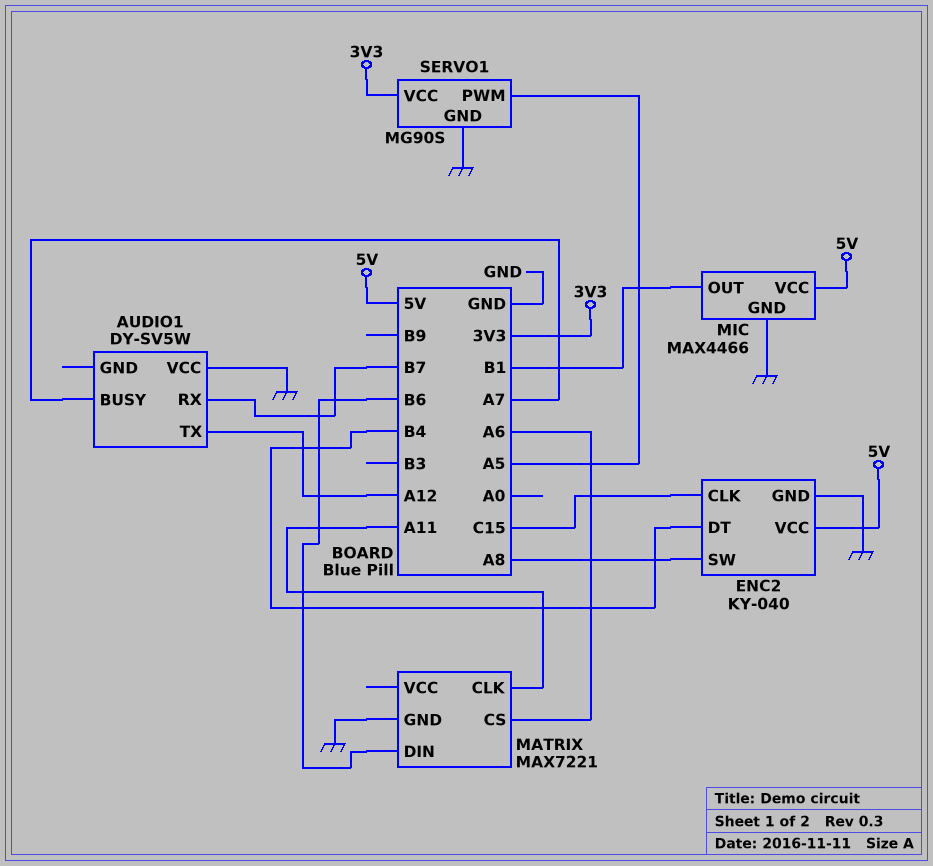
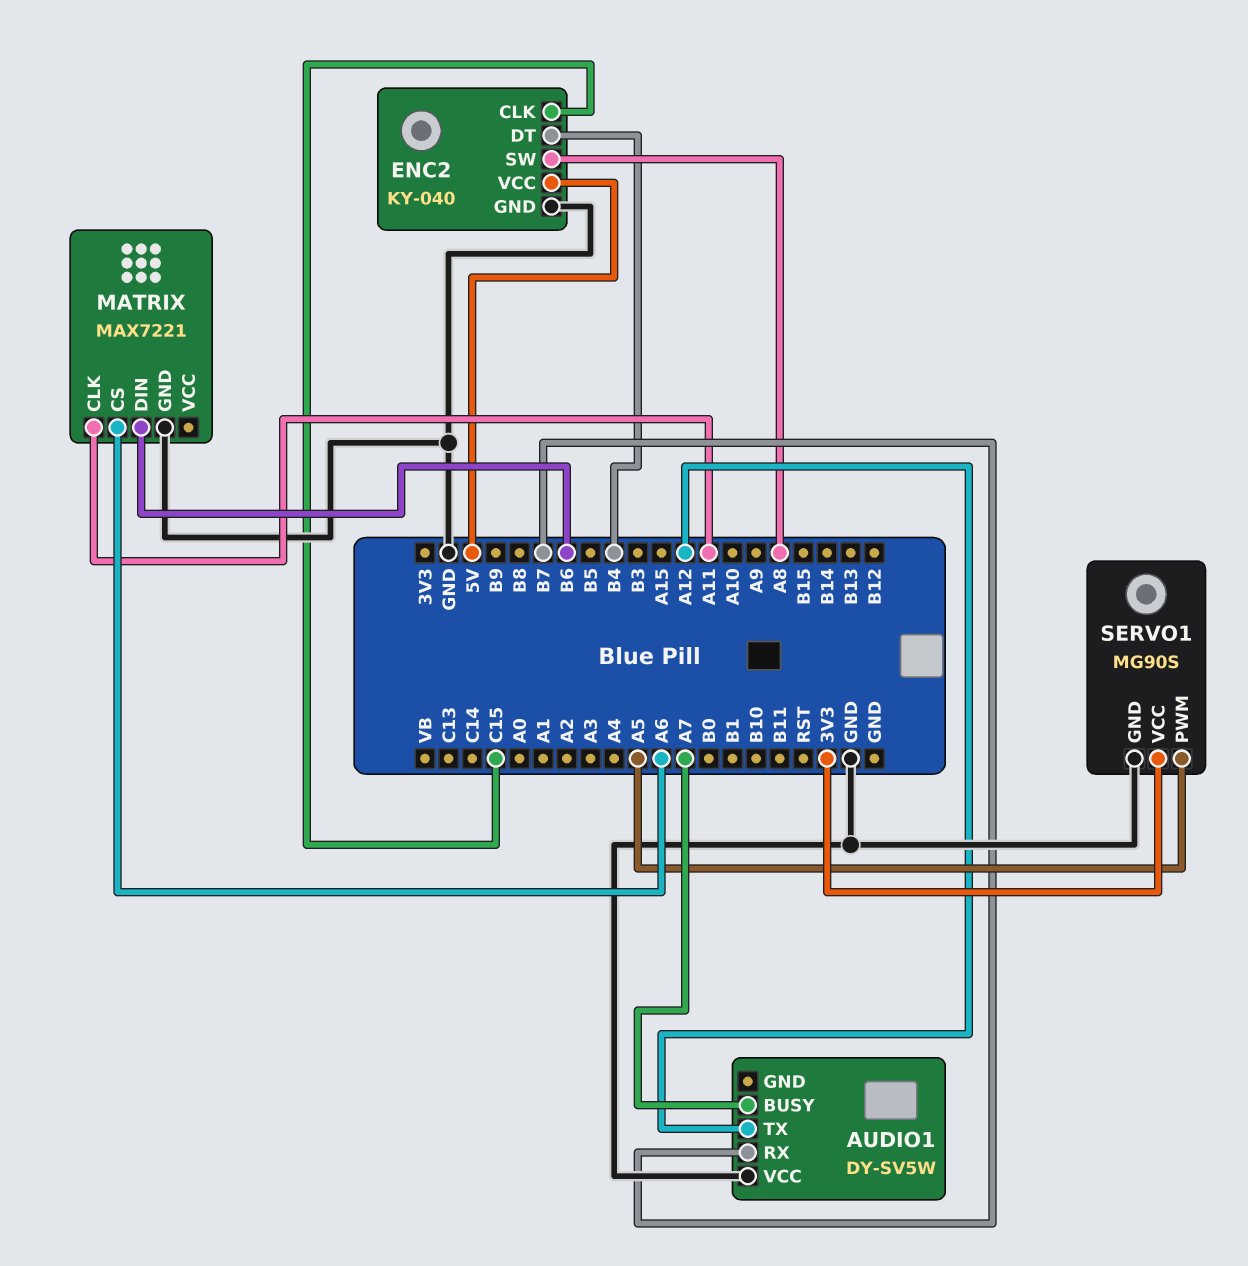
MIC: MAX4466 -> none
MIC pin GND: GND -> none
MIC pin OUT: B1 -> none
MIC pin VCC: 5V -> none

